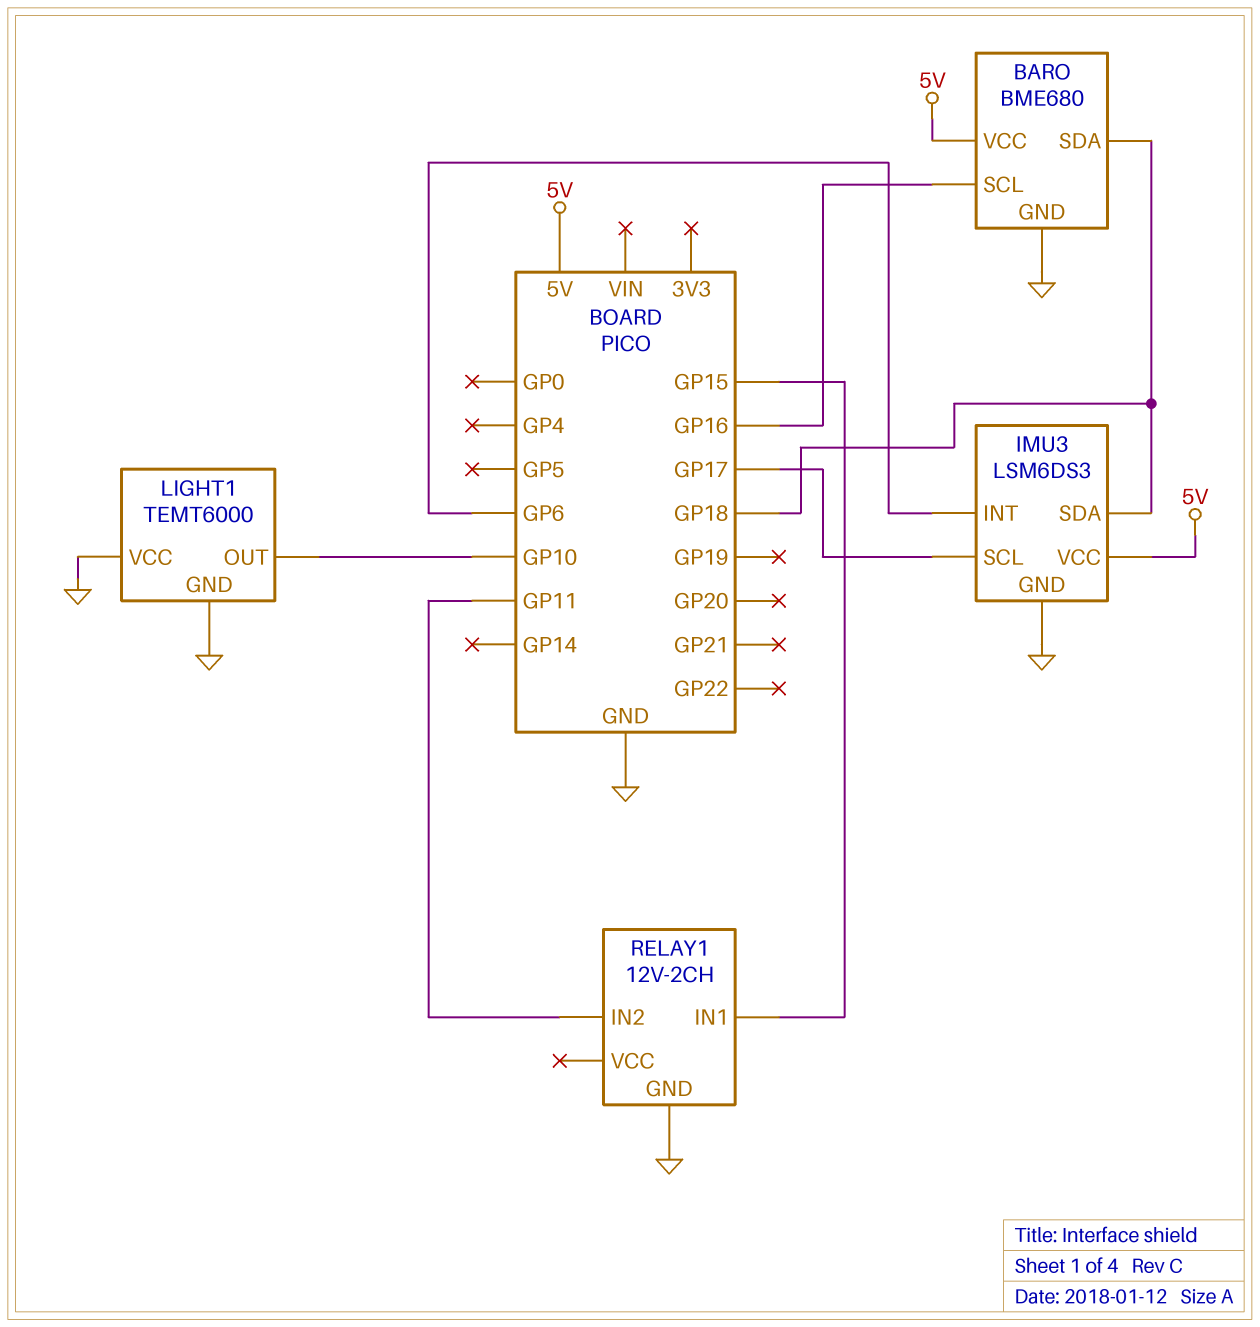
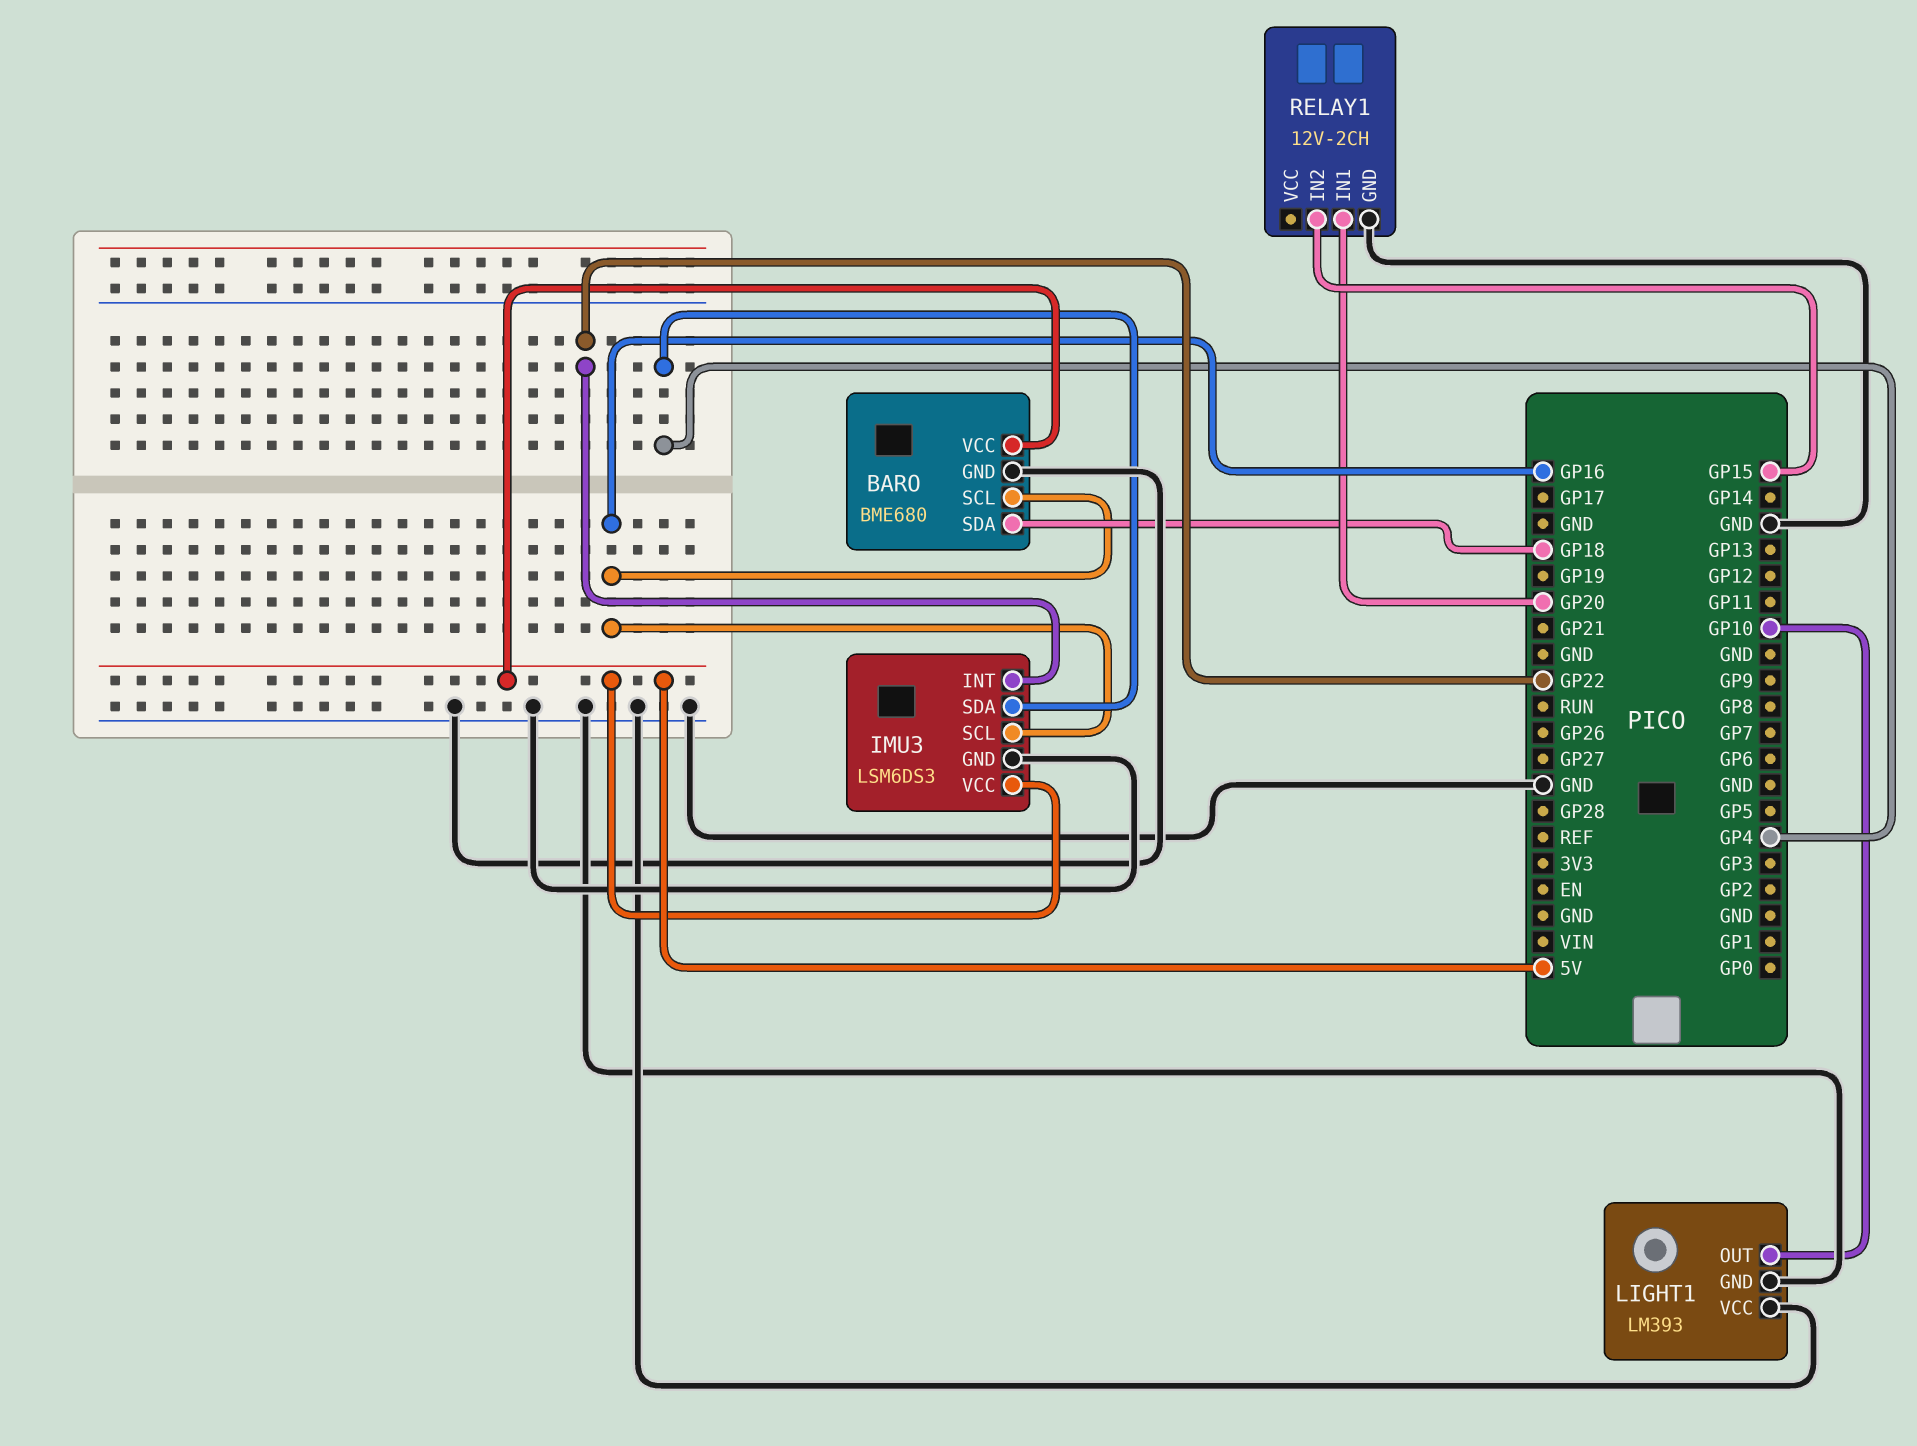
IMU3 pin INT: GP6 -> GP22
IMU3 pin SCL: GP17 -> GP16
IMU3 pin SDA: GP18 -> GP4
LIGHT1: TEMT6000 -> LM393
RELAY1 pin IN1: GP15 -> GP20
RELAY1 pin IN2: GP11 -> GP15

